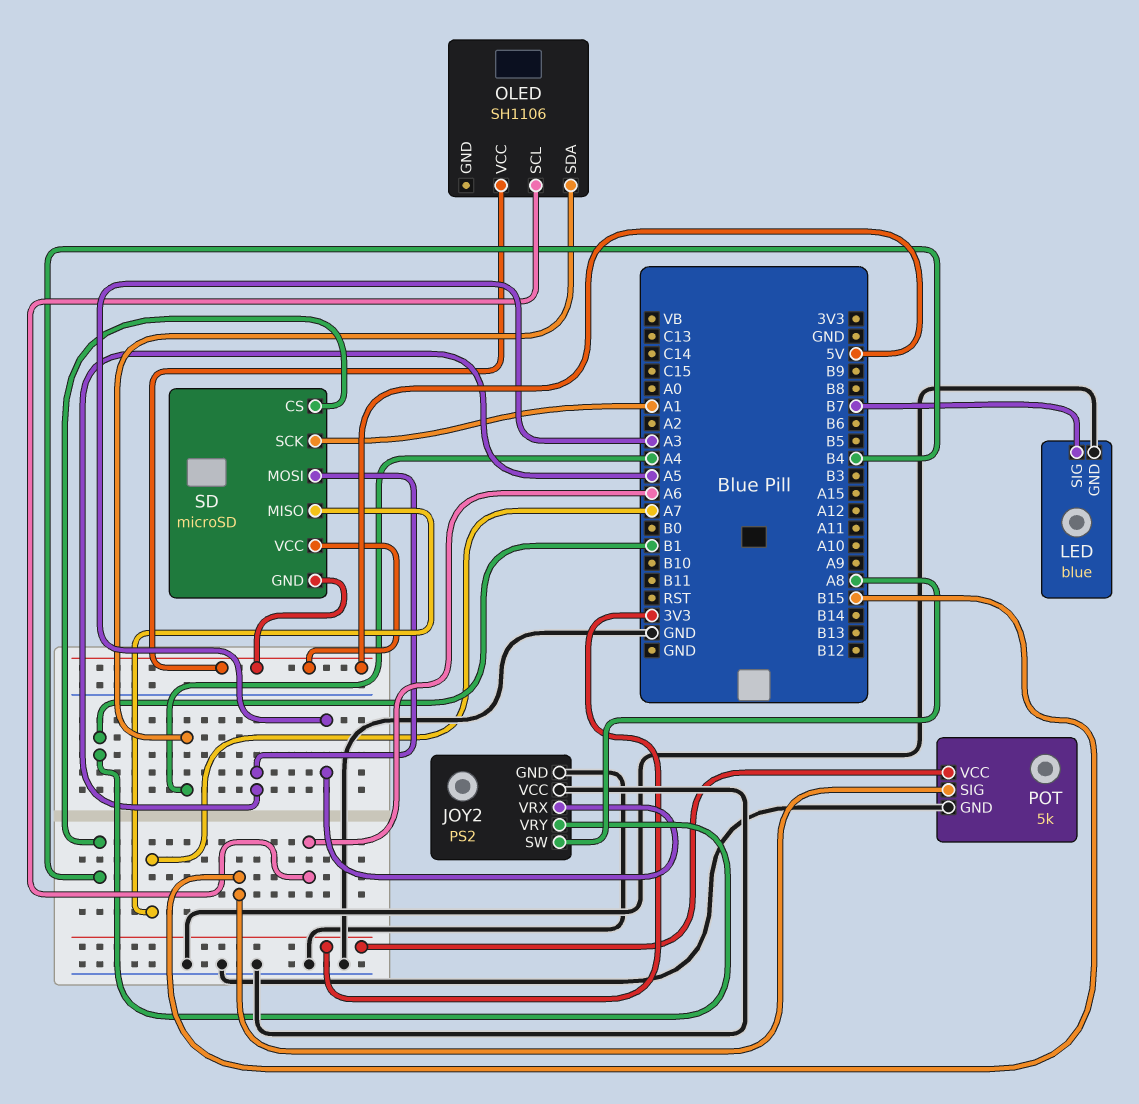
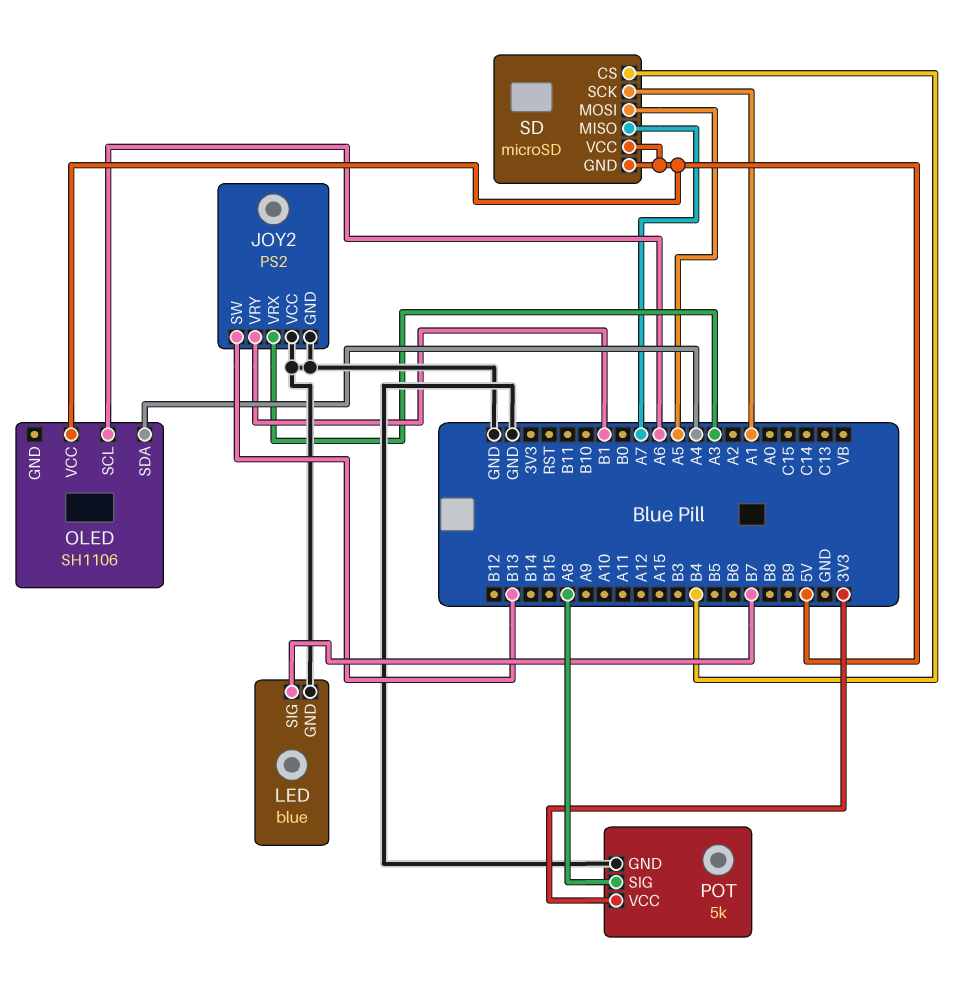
JOY2 pin SW: A8 -> B13
POT pin SIG: B15 -> A8

